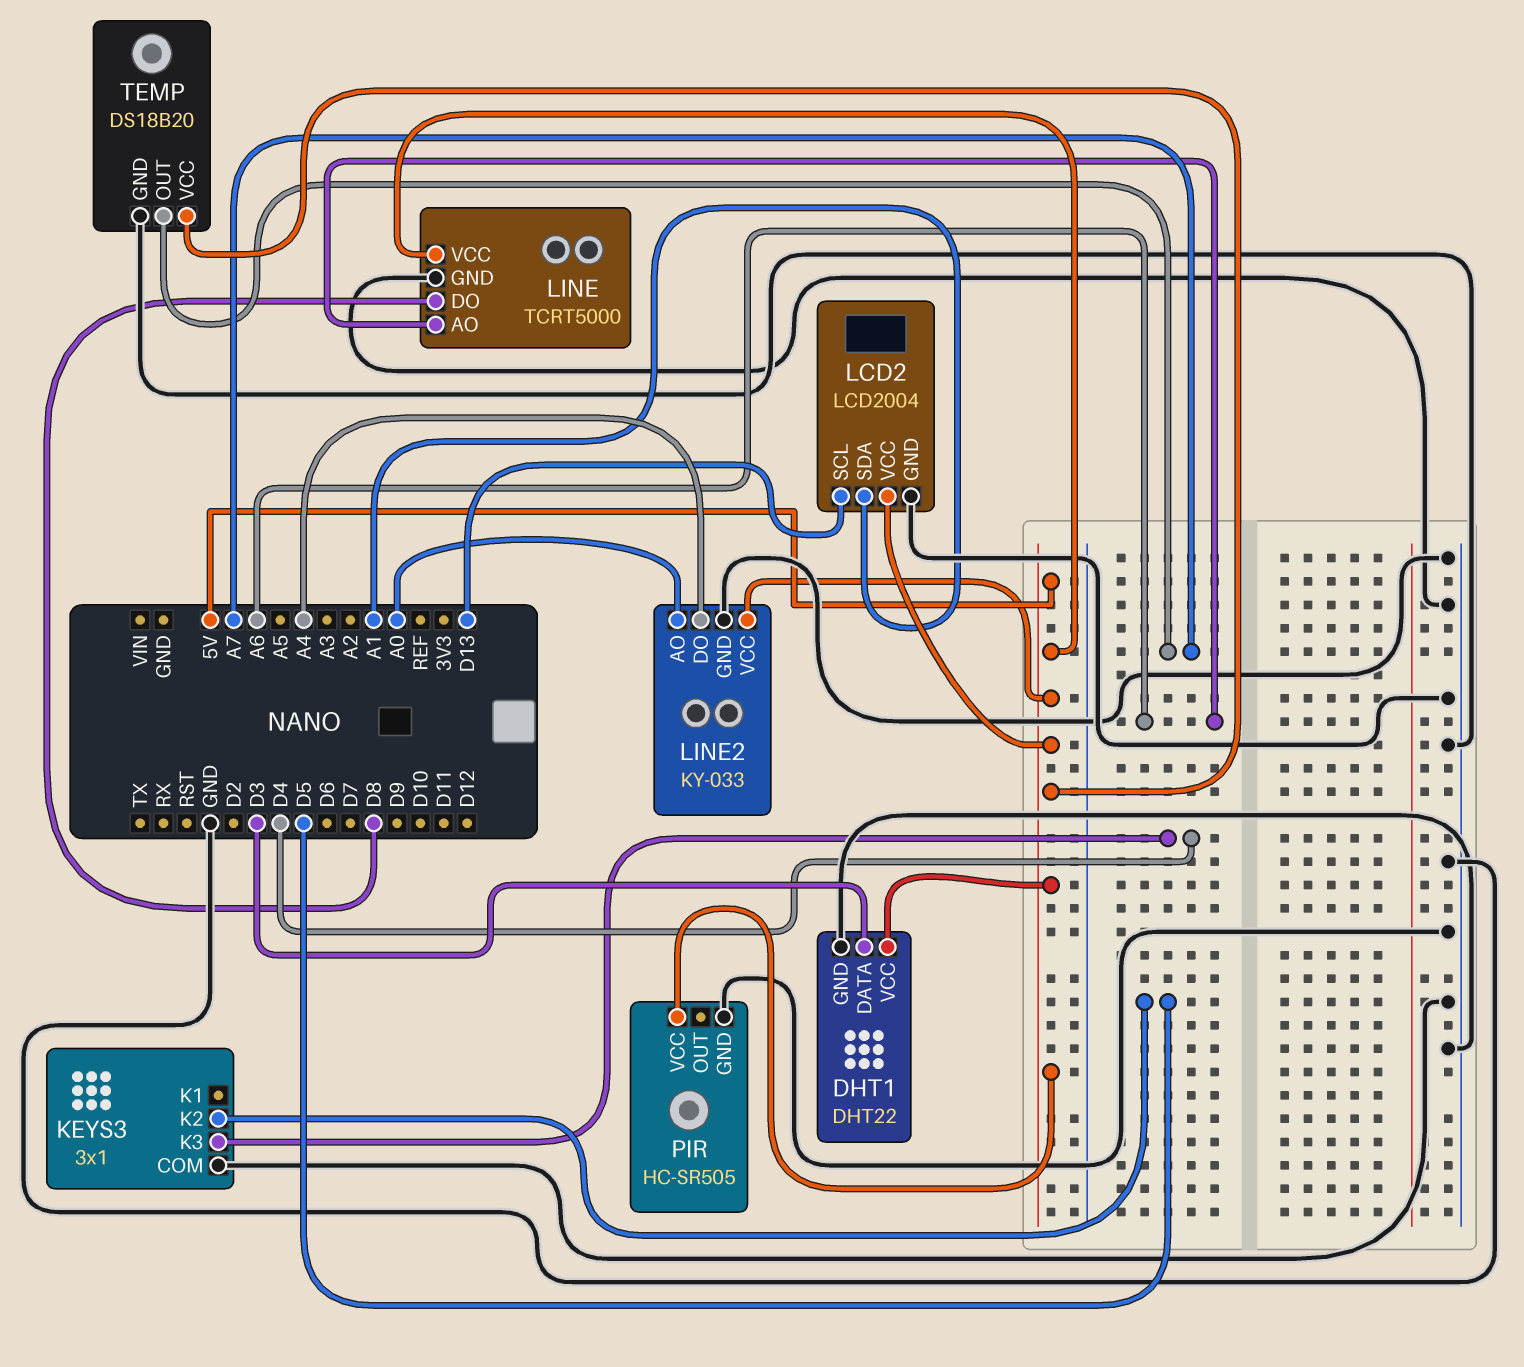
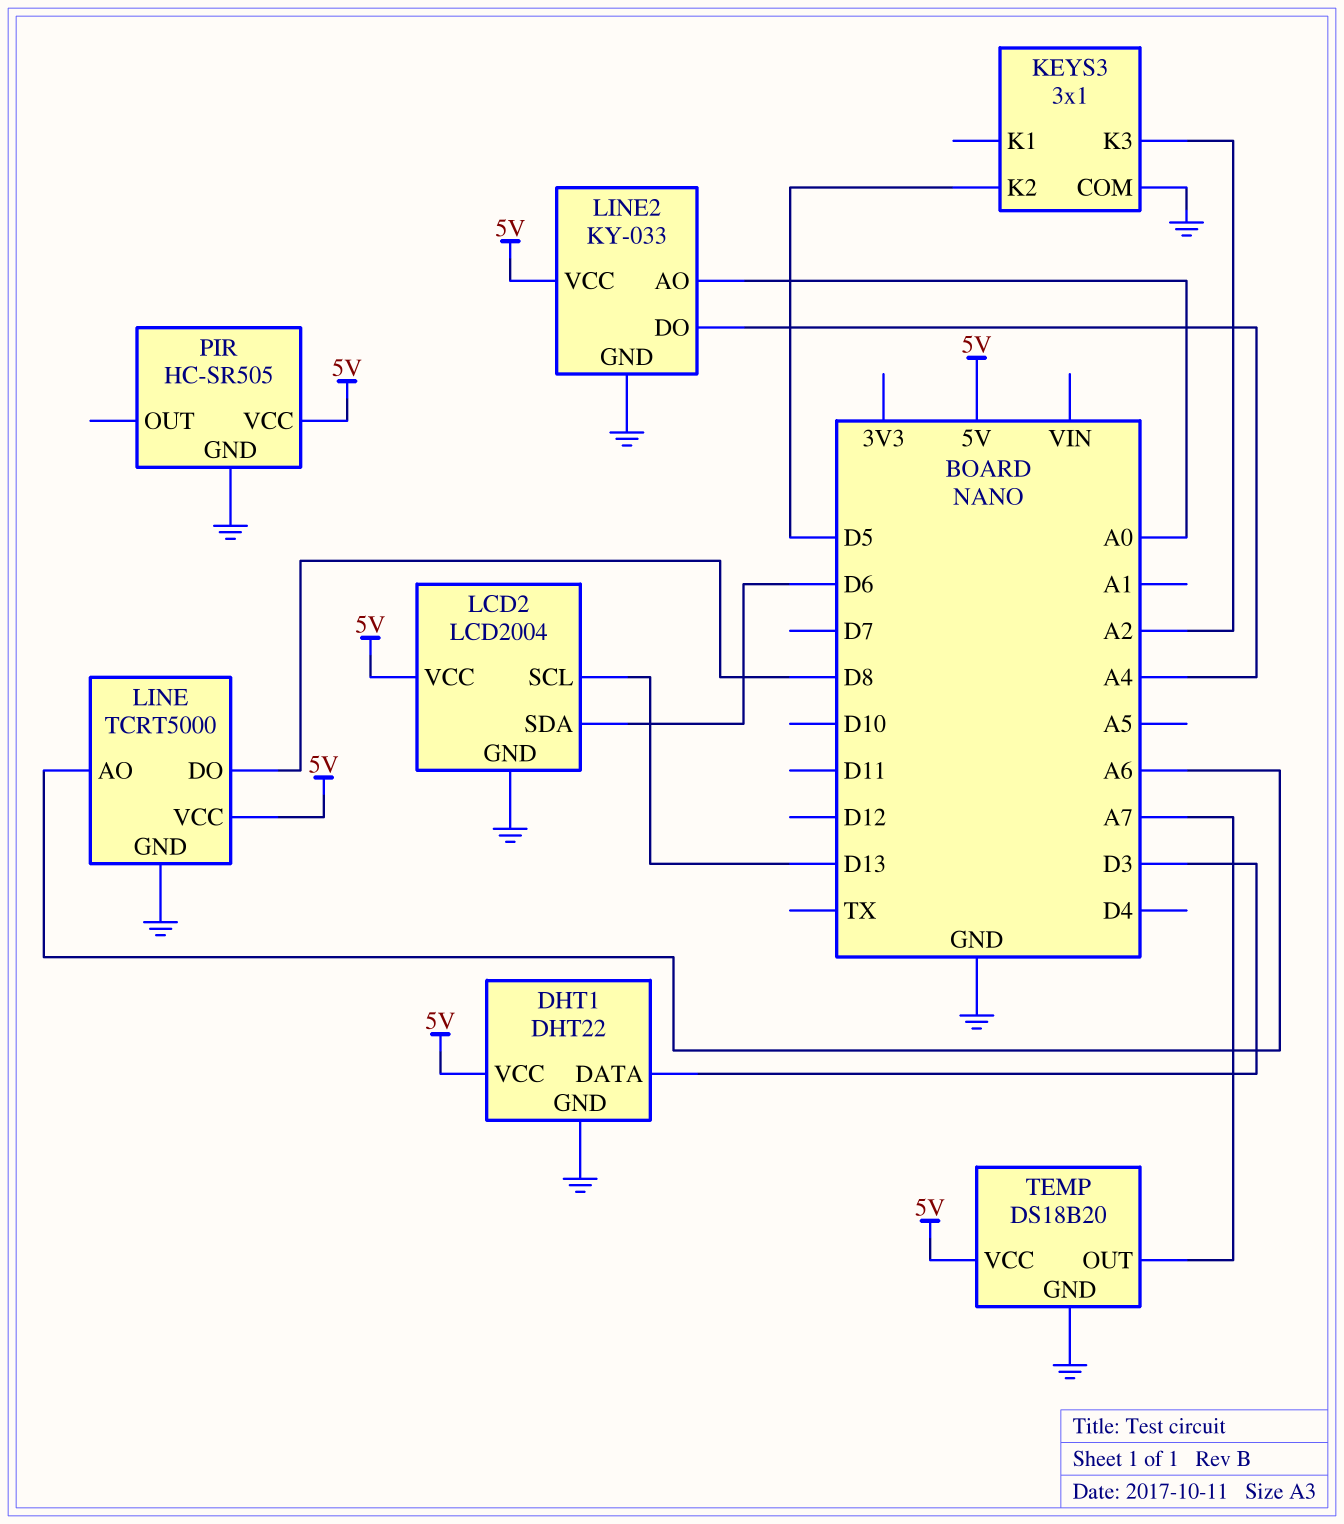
KEYS3 pin K3: D4 -> A2
LCD2 pin SDA: A1 -> D6

